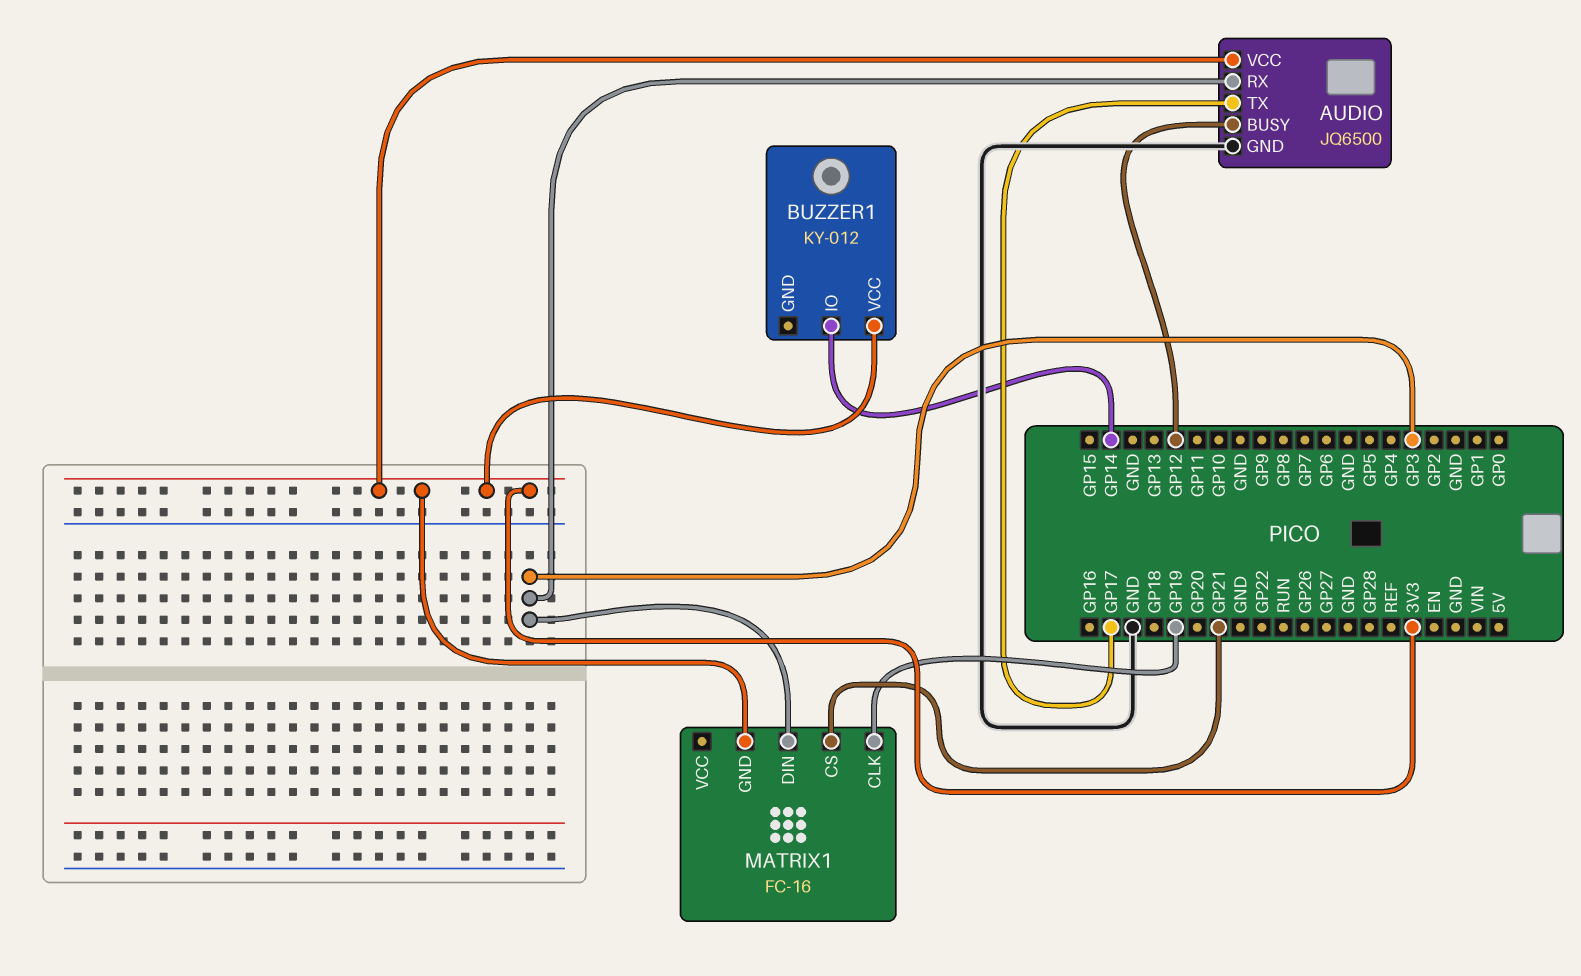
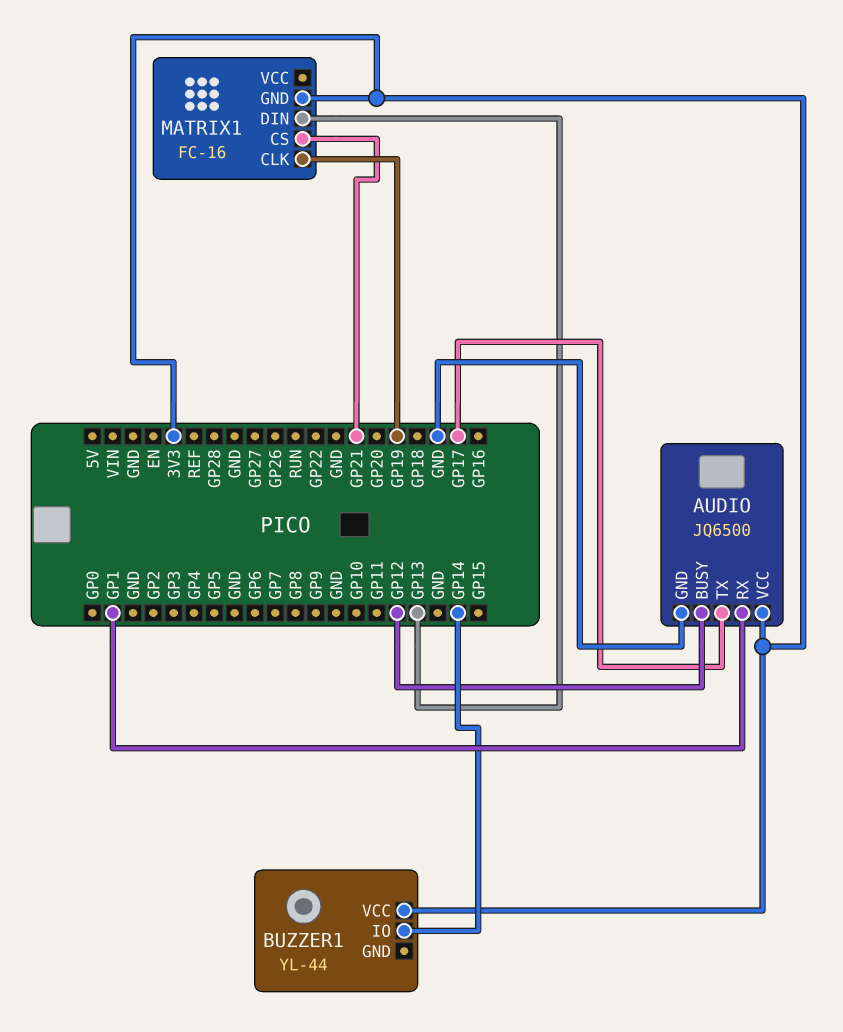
AUDIO pin RX: GP3 -> GP1
BUZZER1: KY-012 -> YL-44
MATRIX1 pin DIN: GP3 -> GP13

